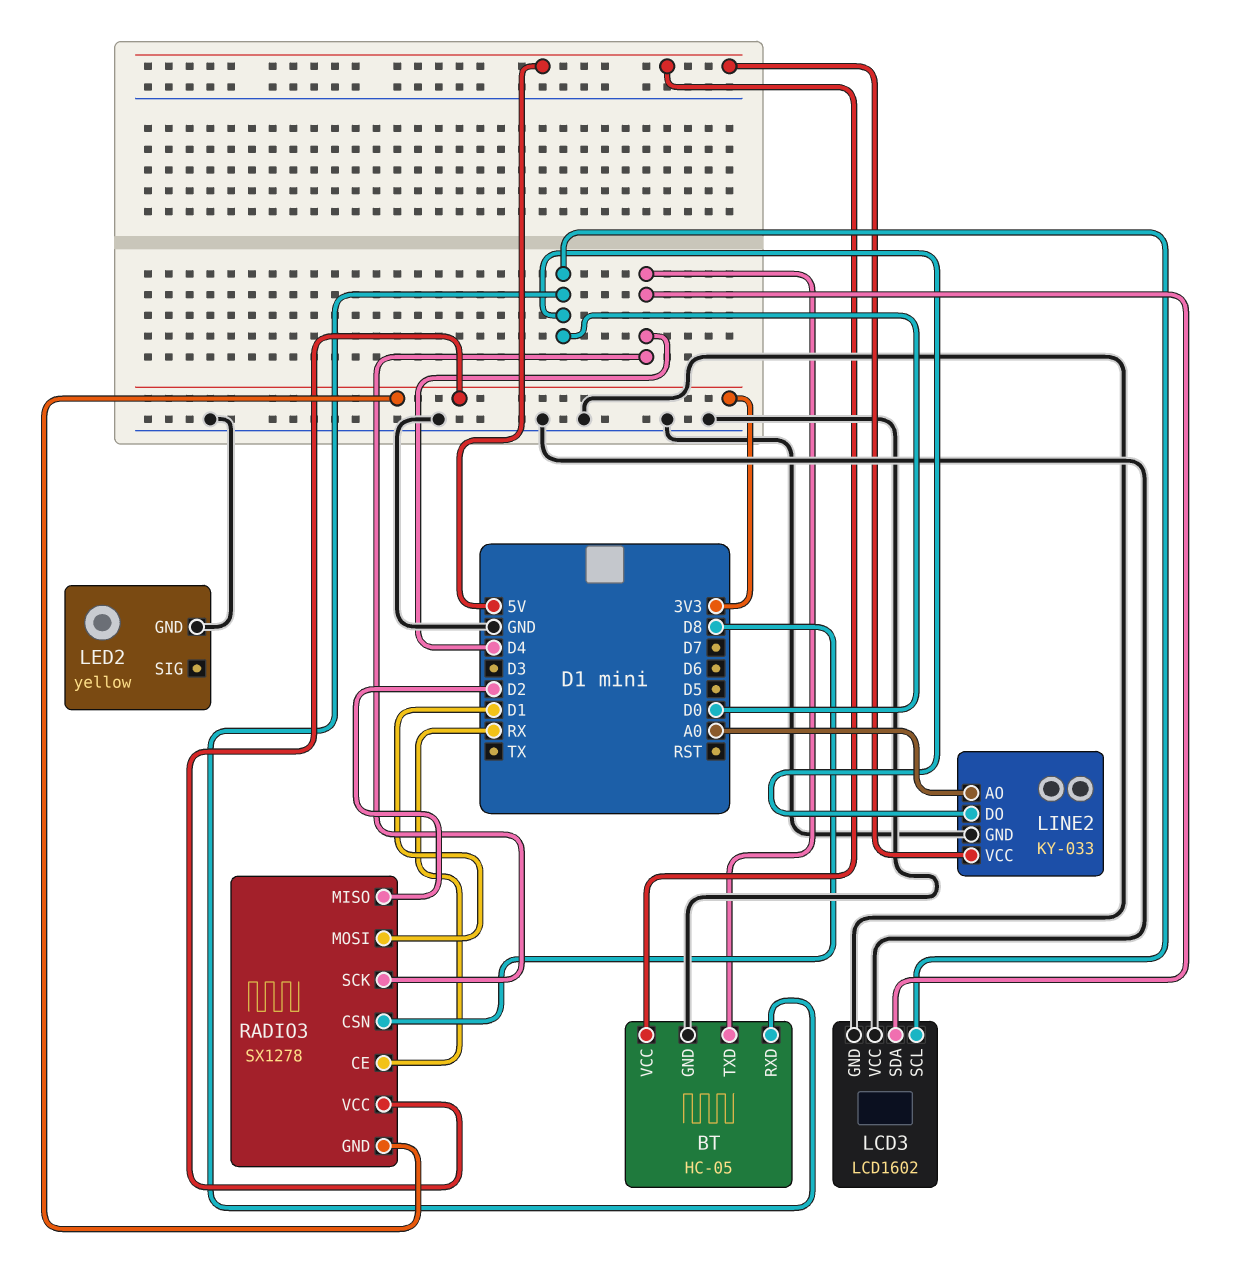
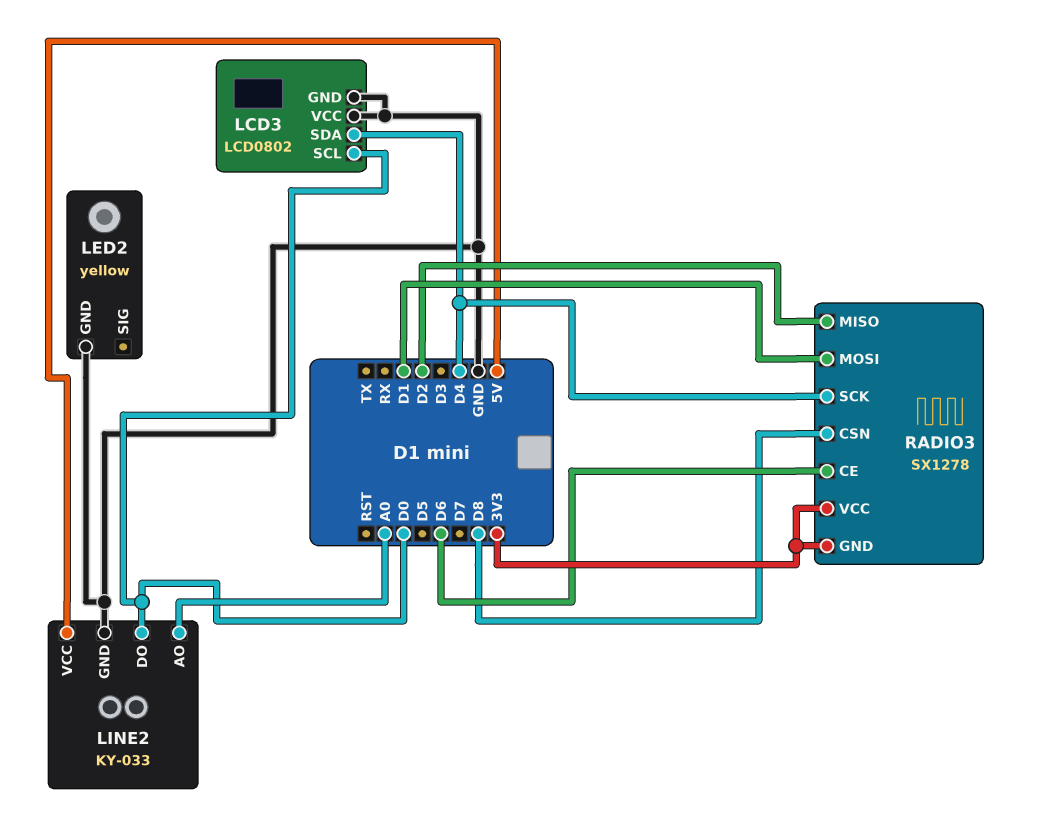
BT: HC-05 -> none
BT pin GND: GND -> none
BT pin RXD: D0 -> none
BT pin TXD: D4 -> none
BT pin VCC: 5V -> none
LCD3: LCD1602 -> LCD0802
RADIO3 pin CE: RX -> D6

